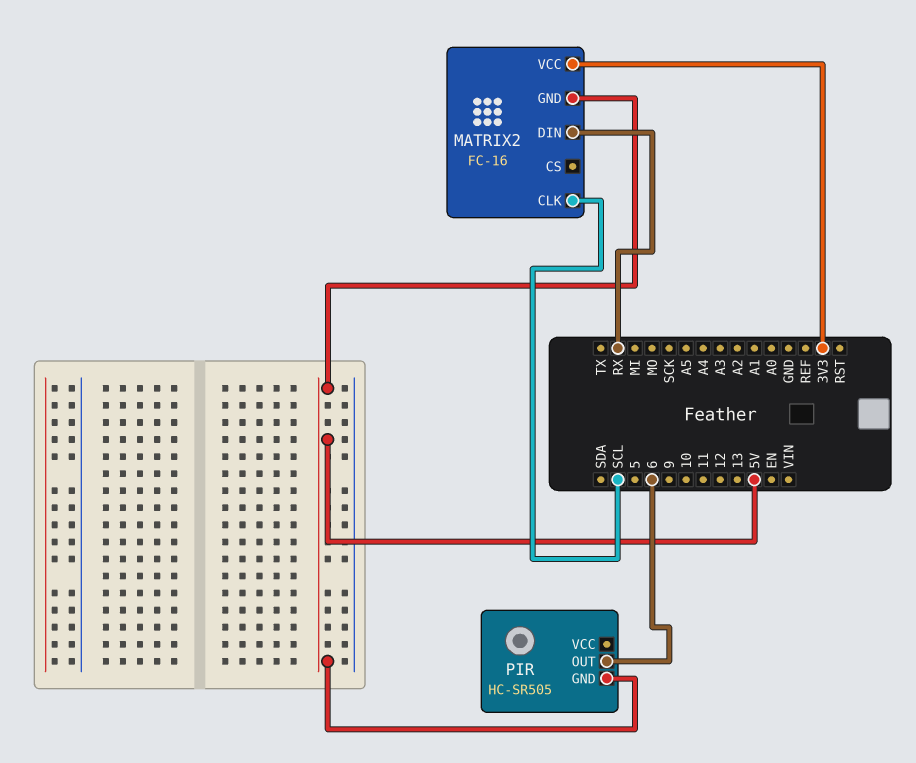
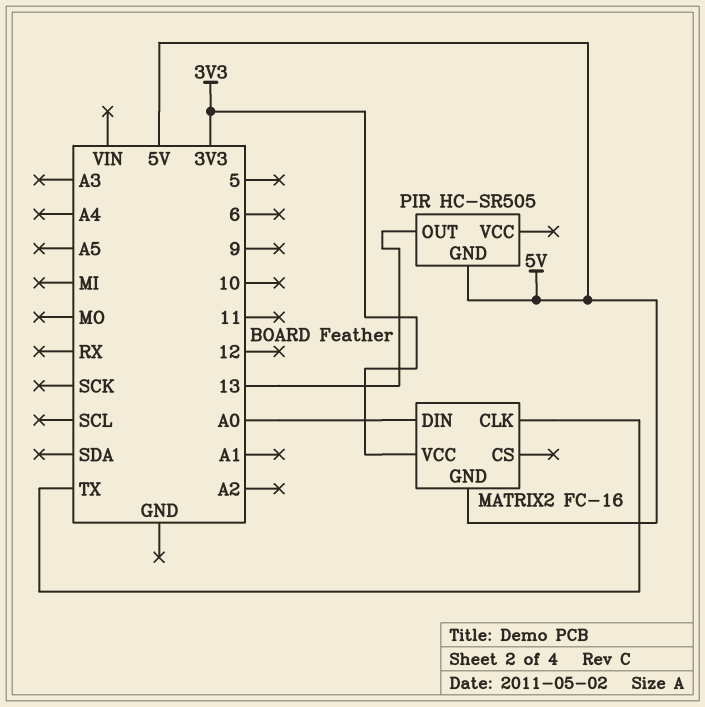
MATRIX2 pin CLK: SCL -> TX
MATRIX2 pin DIN: RX -> A0
PIR pin OUT: 6 -> 13

